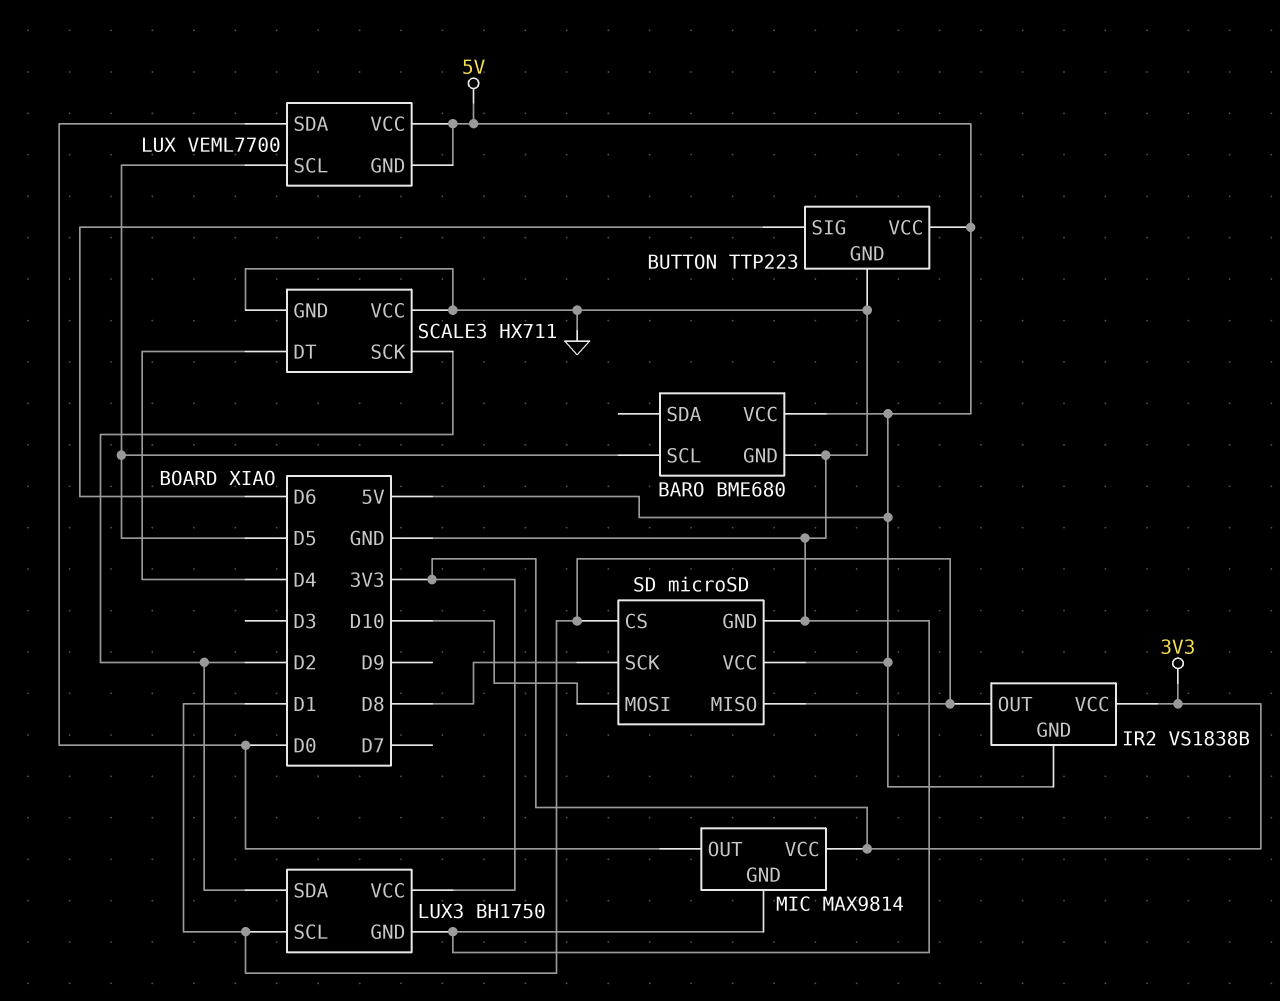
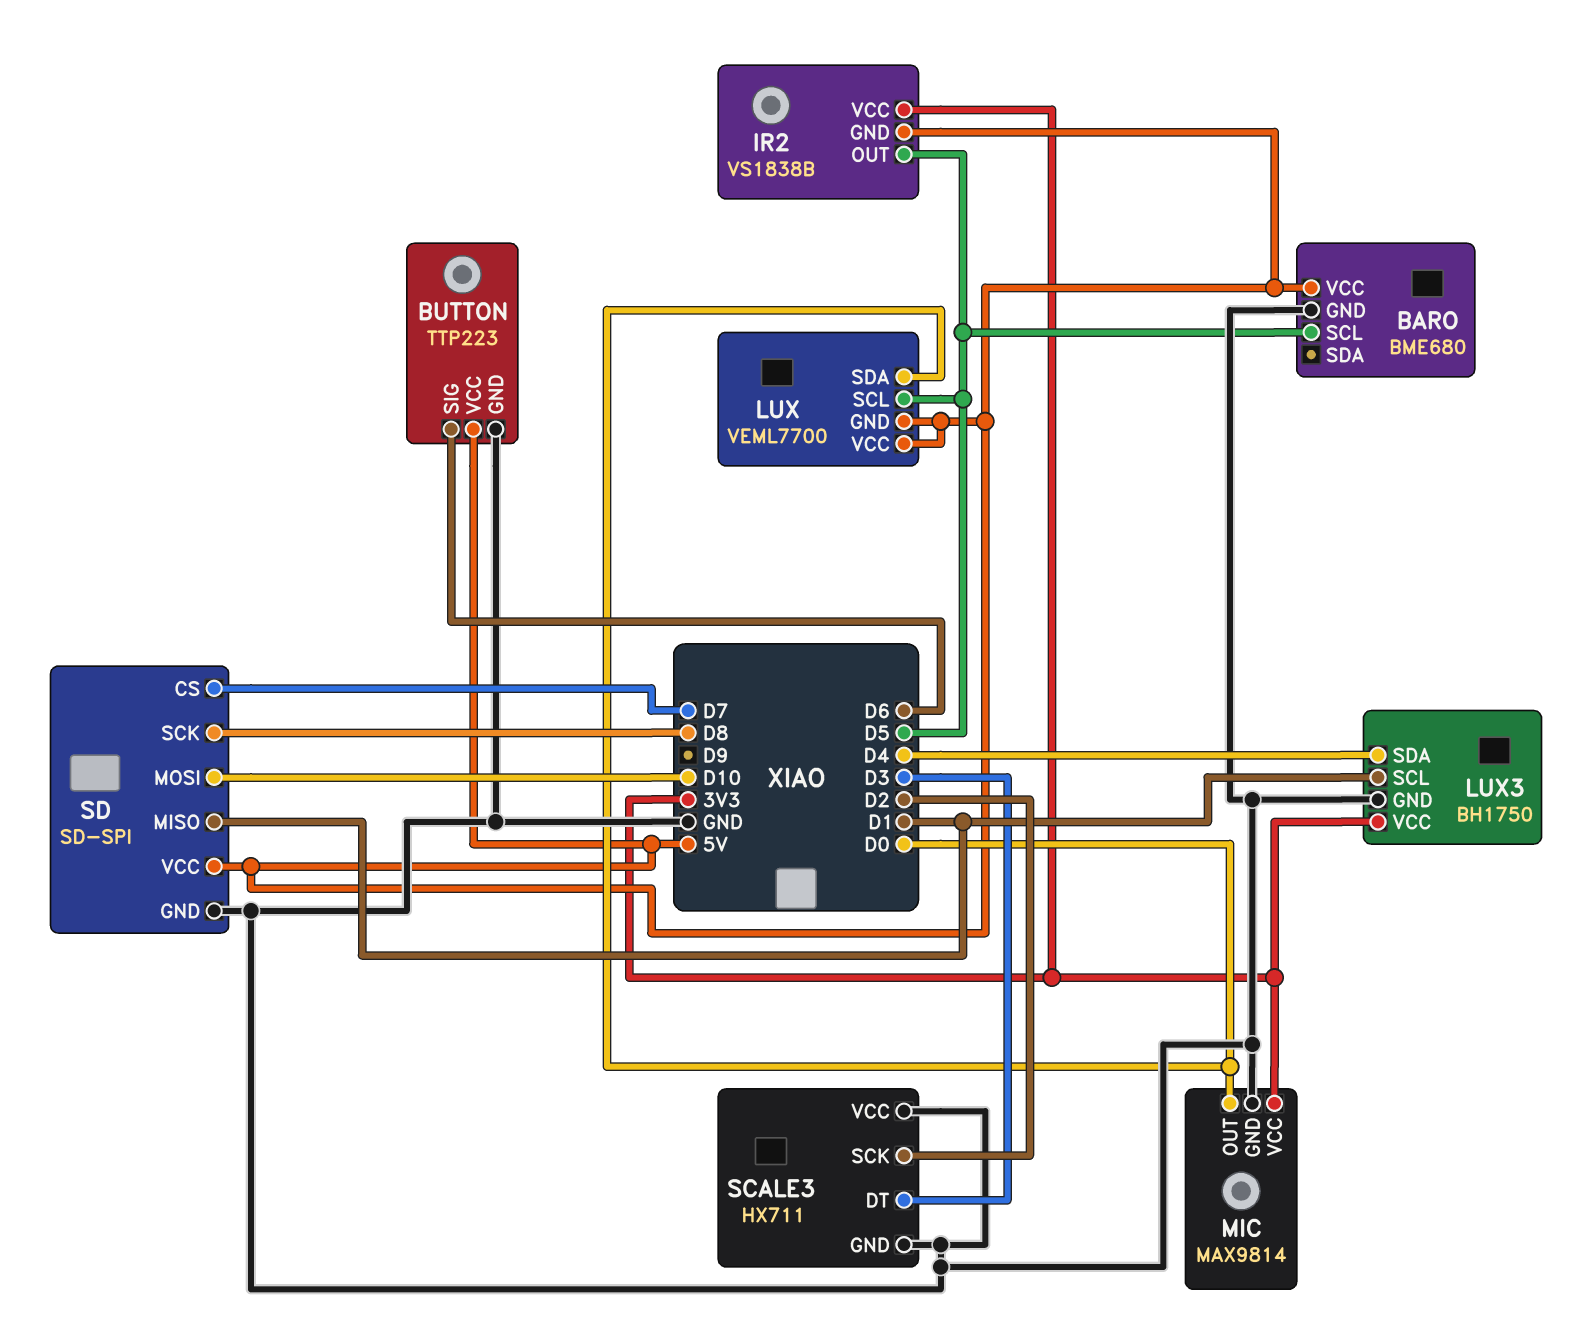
IR2 pin OUT: D1 -> D5
LUX3 pin SDA: D2 -> D4
SCALE3 pin DT: D4 -> D3
SD: microSD -> SD-SPI
SD pin CS: D1 -> D7

